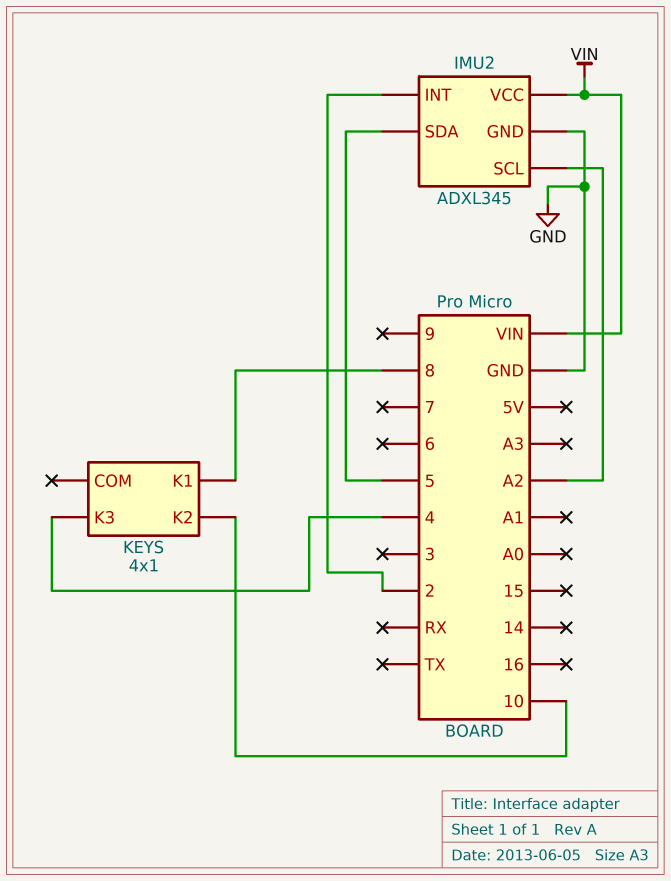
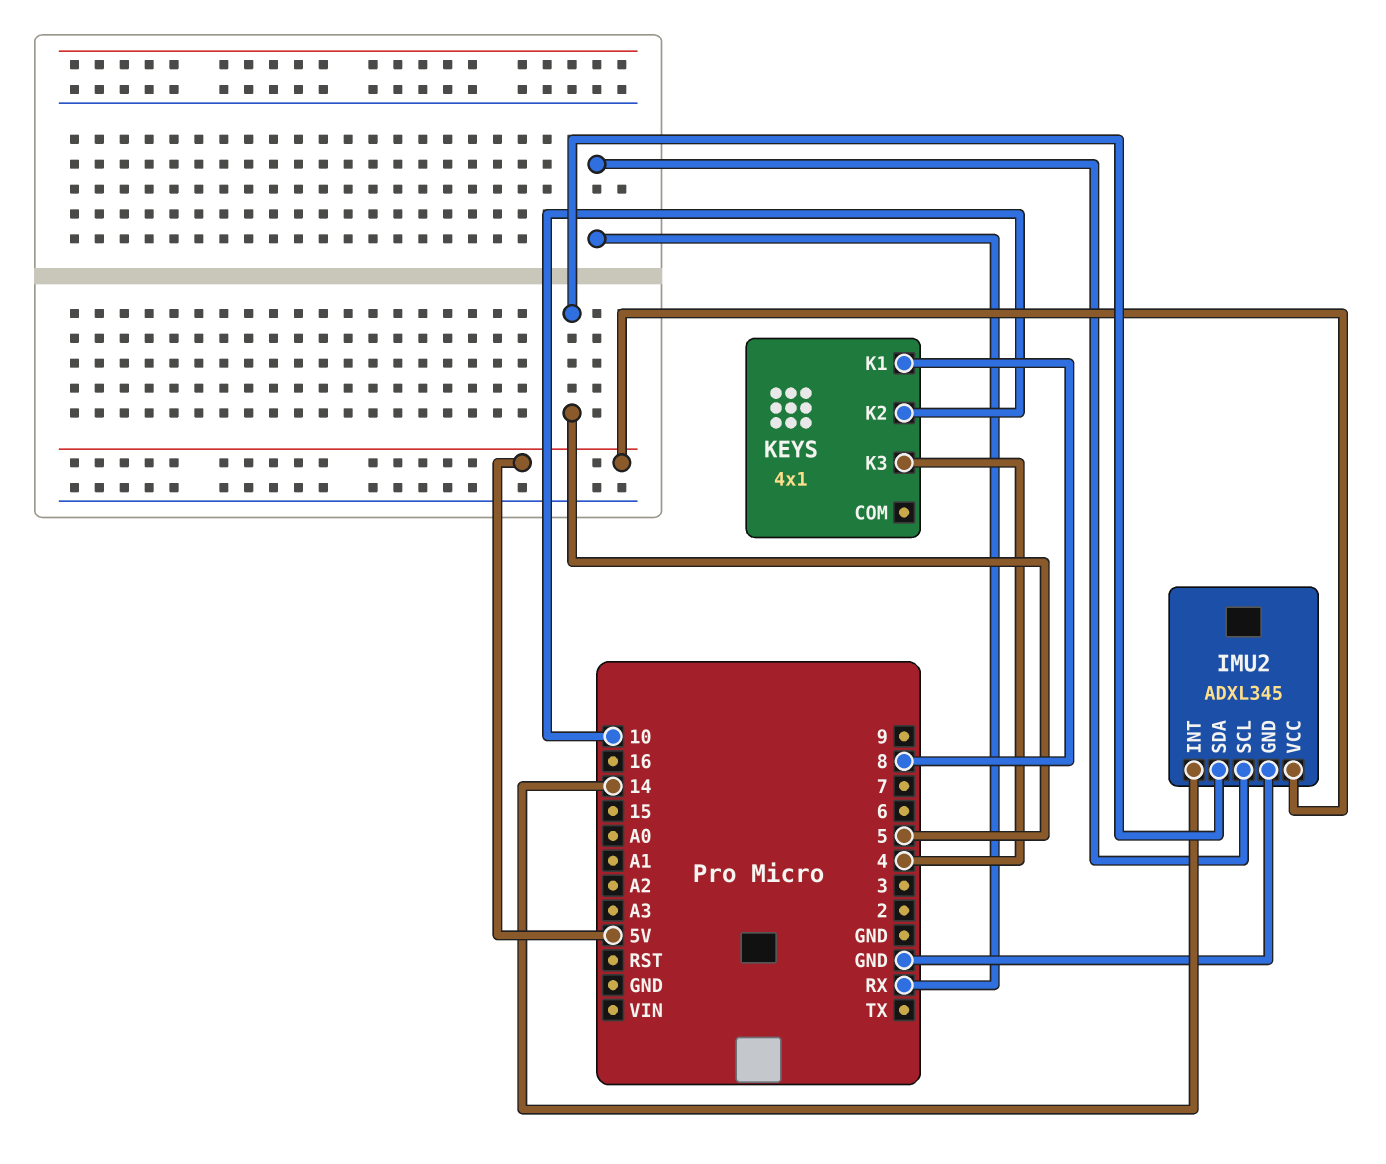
IMU2 pin INT: 2 -> 14
IMU2 pin SCL: A2 -> RX
IMU2 pin VCC: VIN -> 5V

